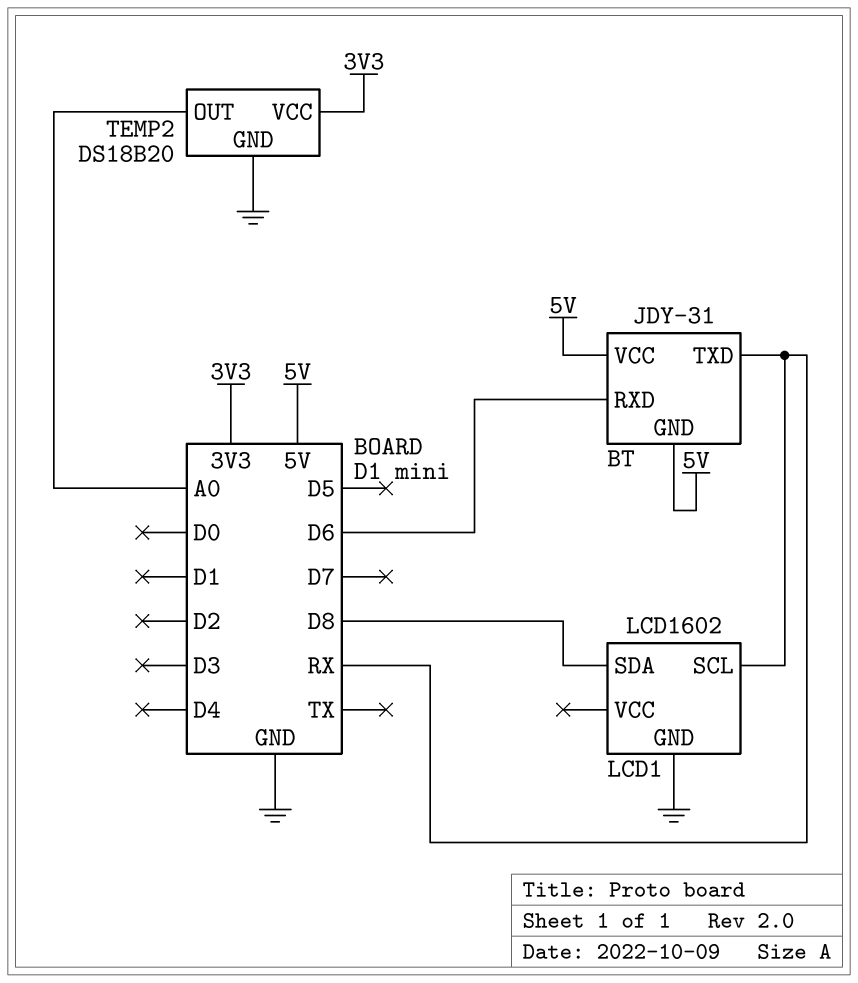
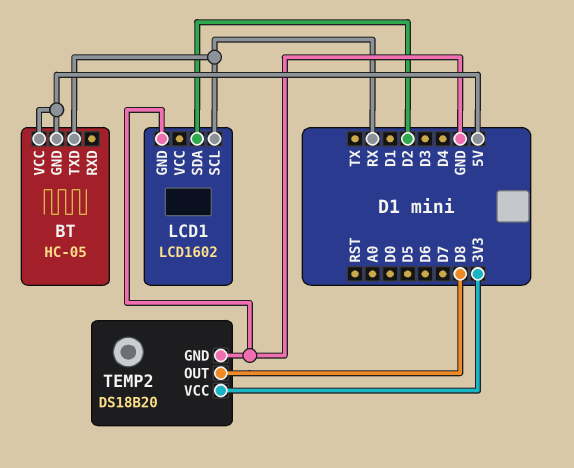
BT: JDY-31 -> HC-05
BT pin RXD: D6 -> none
LCD1 pin SDA: D8 -> D2
TEMP2 pin OUT: A0 -> D8

